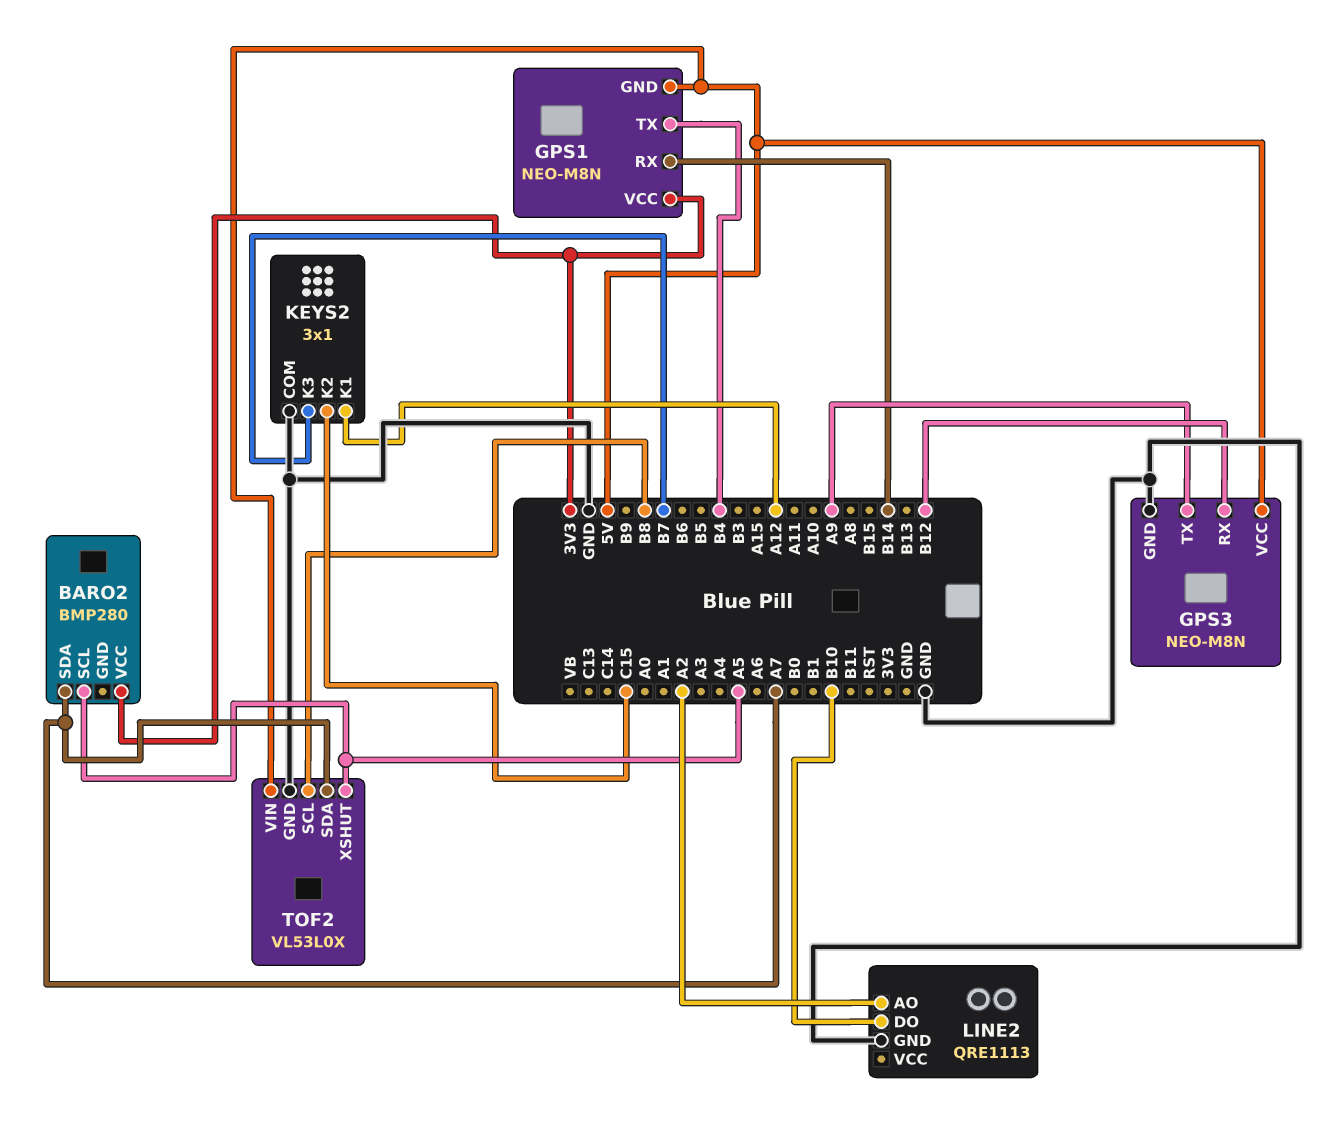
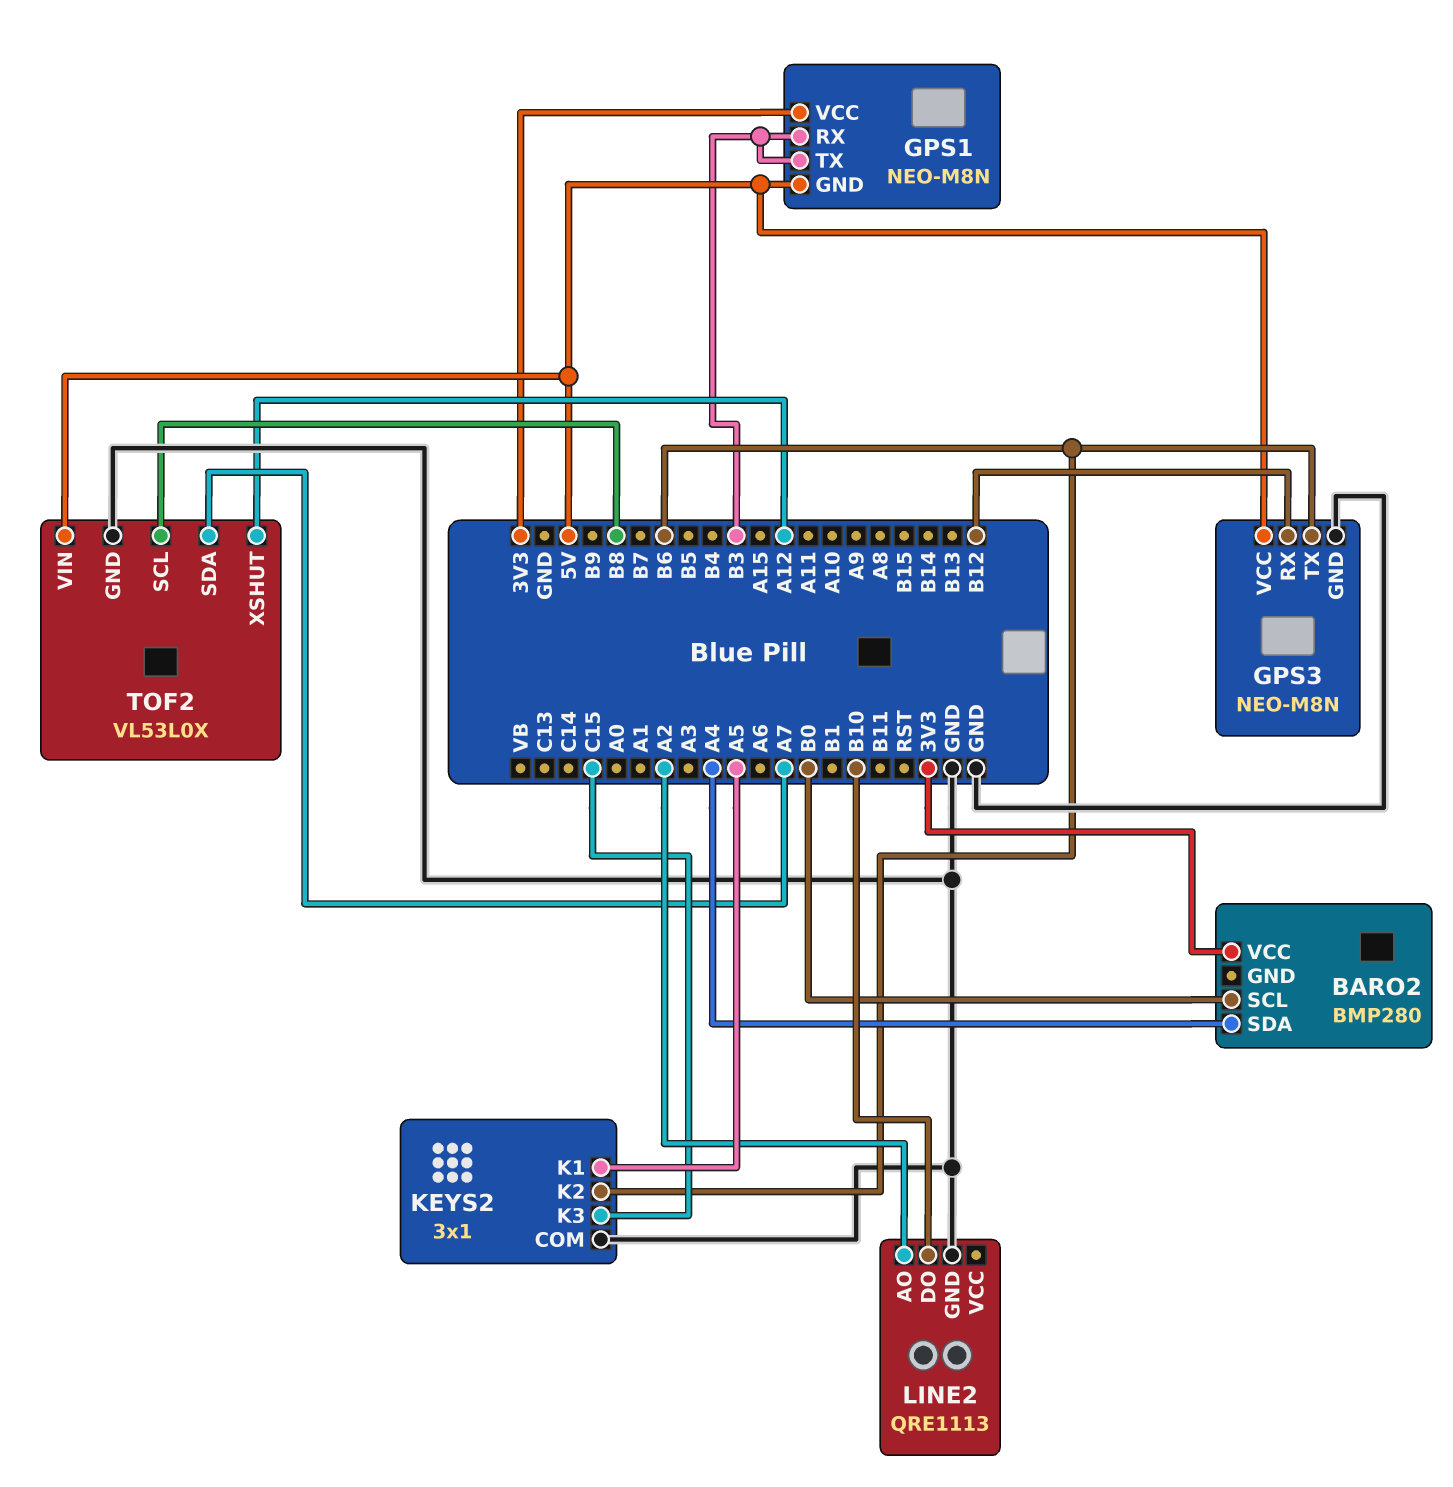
BARO2 pin SCL: A5 -> B0
BARO2 pin SDA: A7 -> A4
GPS1 pin RX: B14 -> B3
GPS1 pin TX: B4 -> B3
GPS3 pin TX: A9 -> B6
KEYS2 pin K1: A12 -> A5
KEYS2 pin K2: C15 -> B6
KEYS2 pin K3: B7 -> C15
TOF2 pin XSHUT: A5 -> A12

